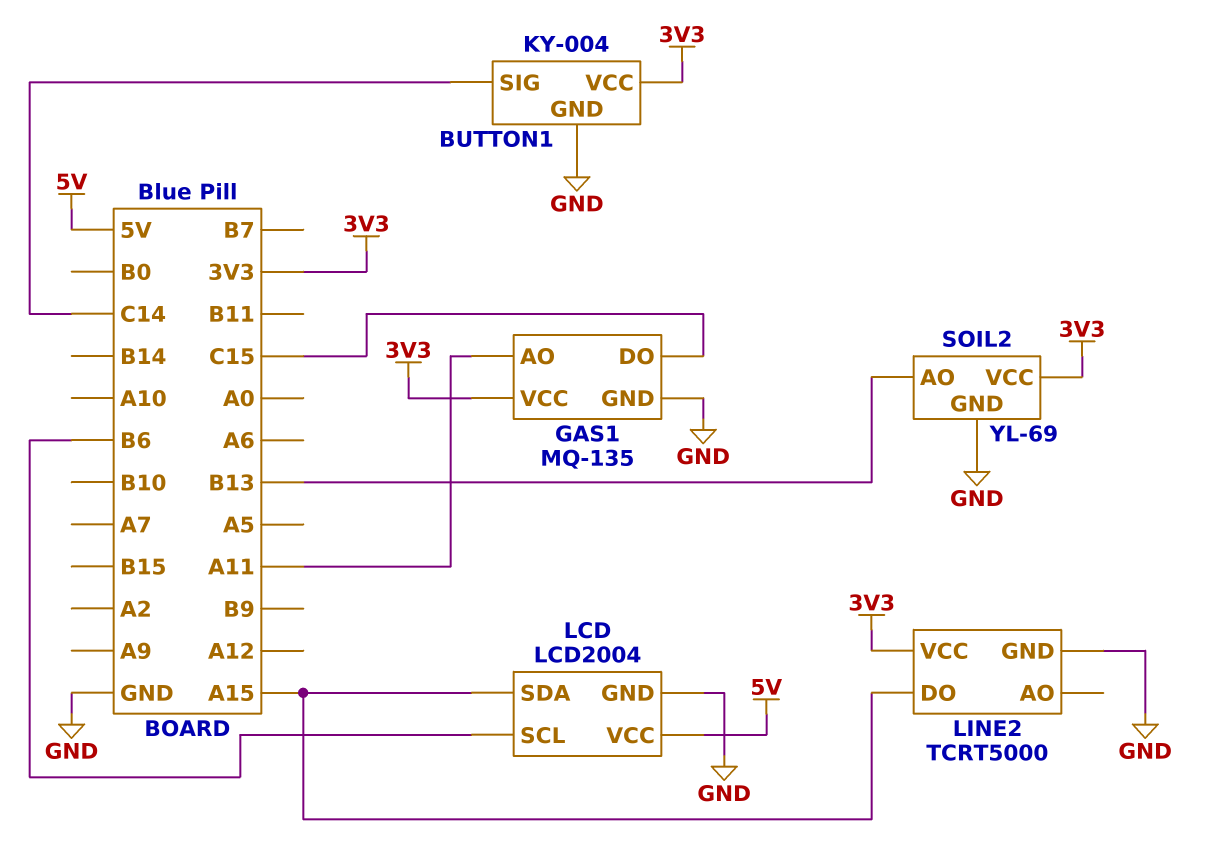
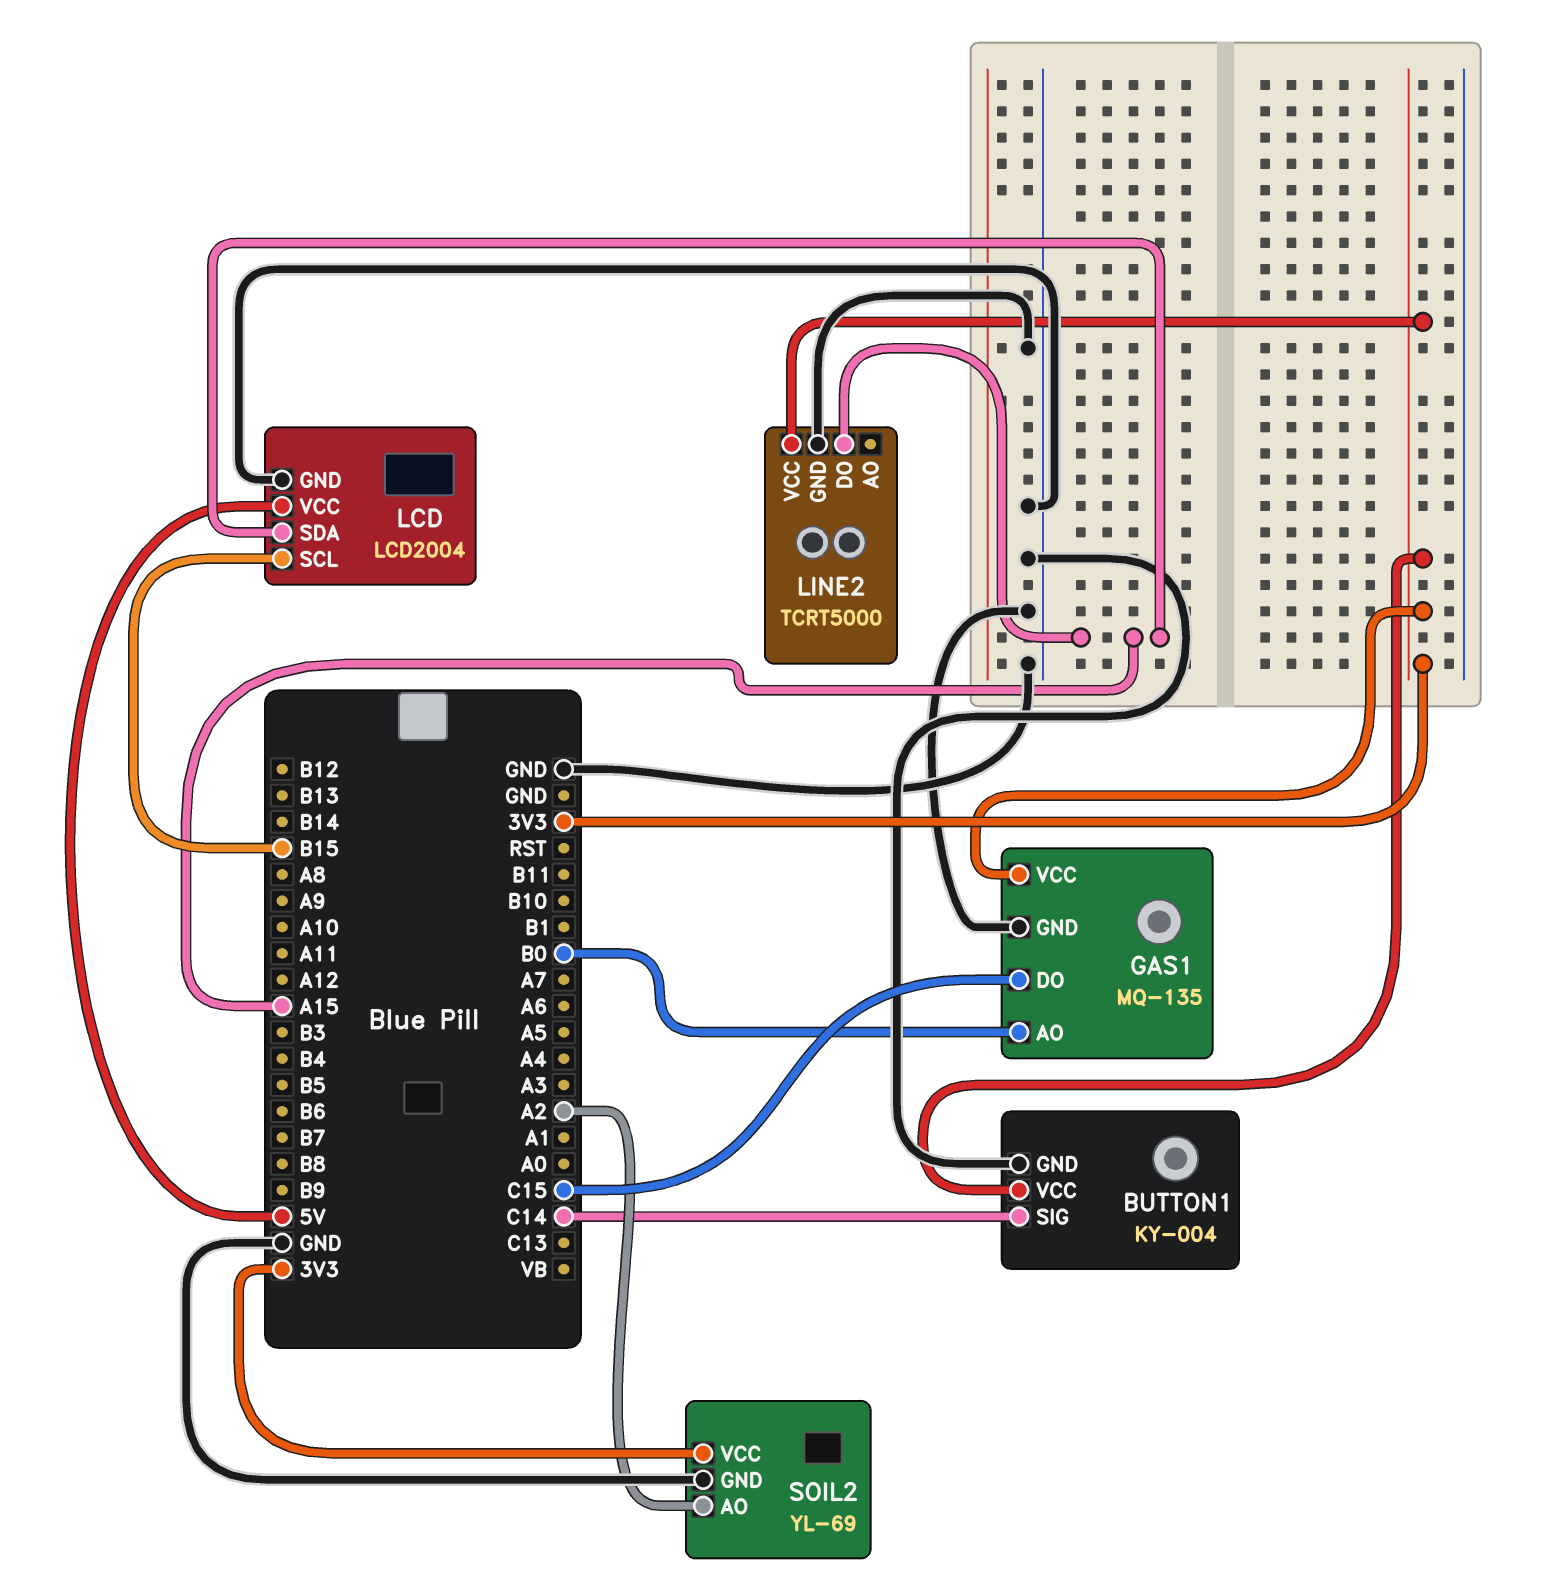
GAS1 pin AO: A11 -> B0
LCD pin SCL: B6 -> B15
SOIL2 pin AO: B13 -> A2

